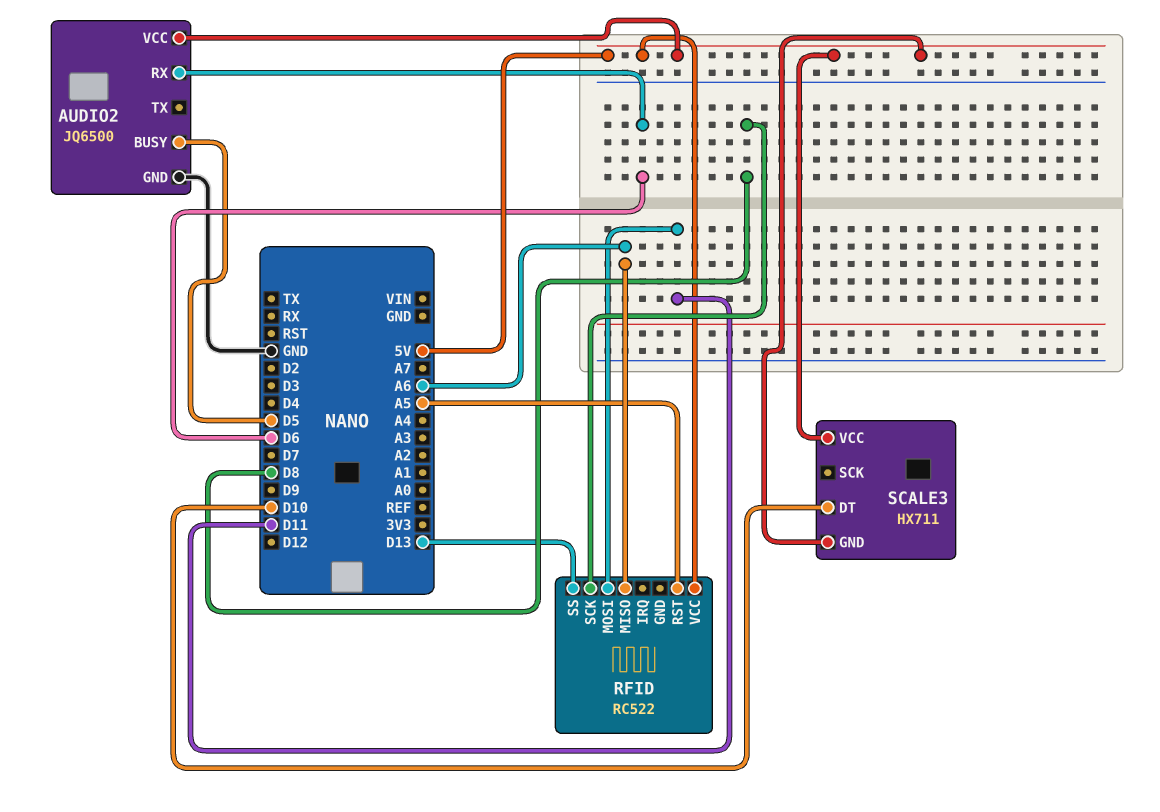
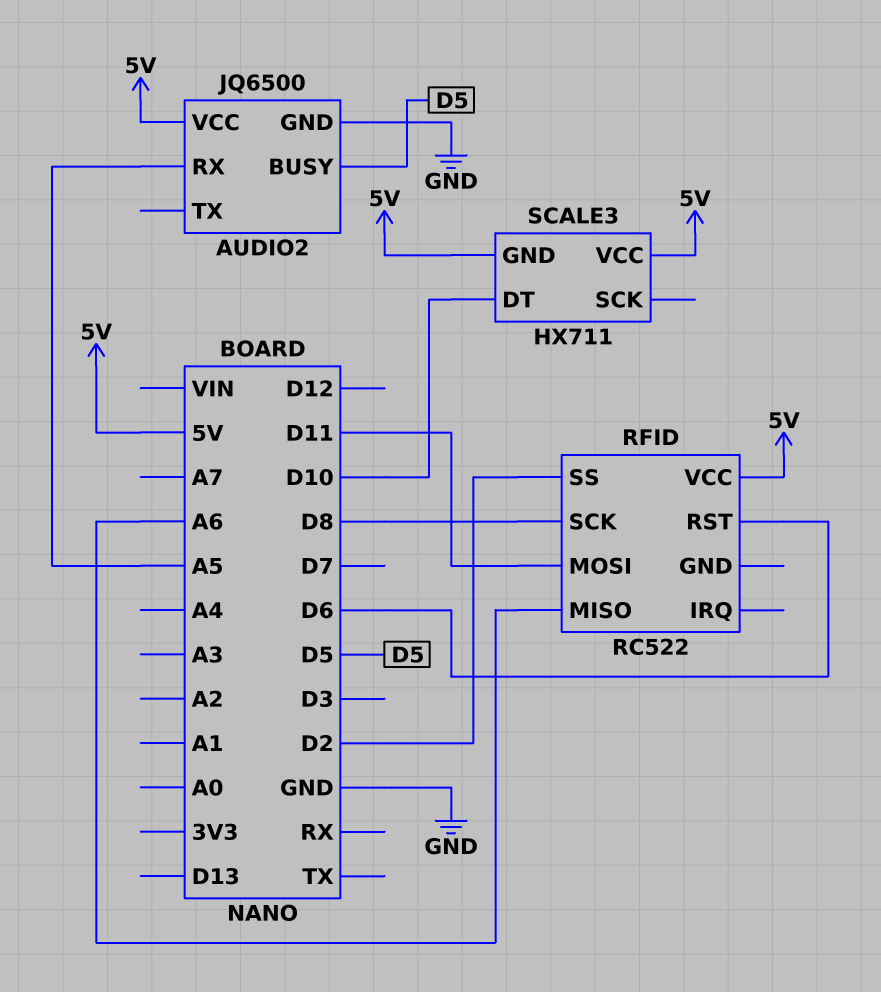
AUDIO2 pin RX: D6 -> A5
RFID pin RST: A5 -> D6
RFID pin SS: D13 -> D2

